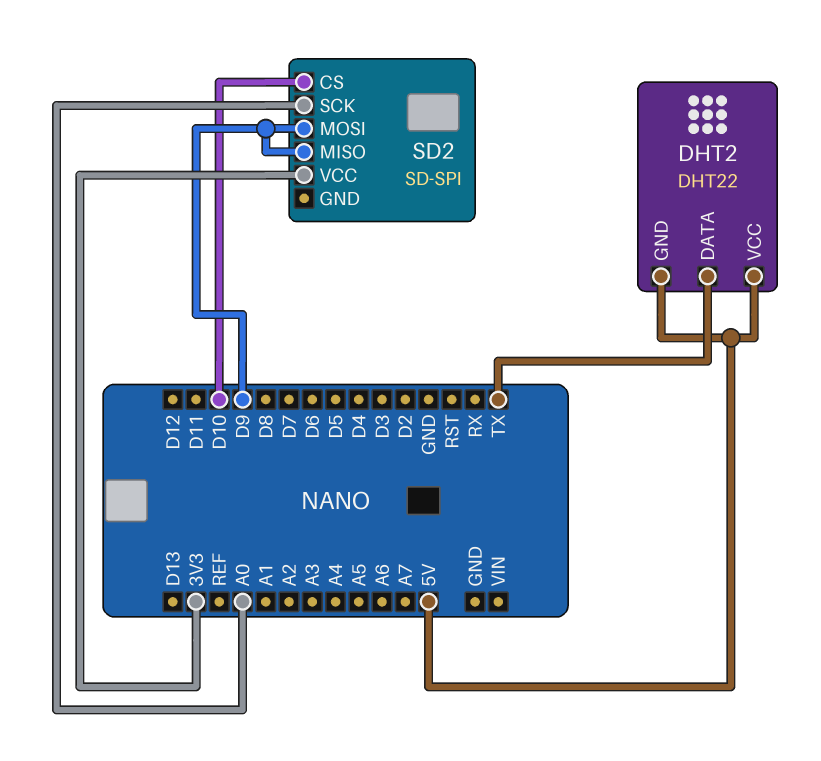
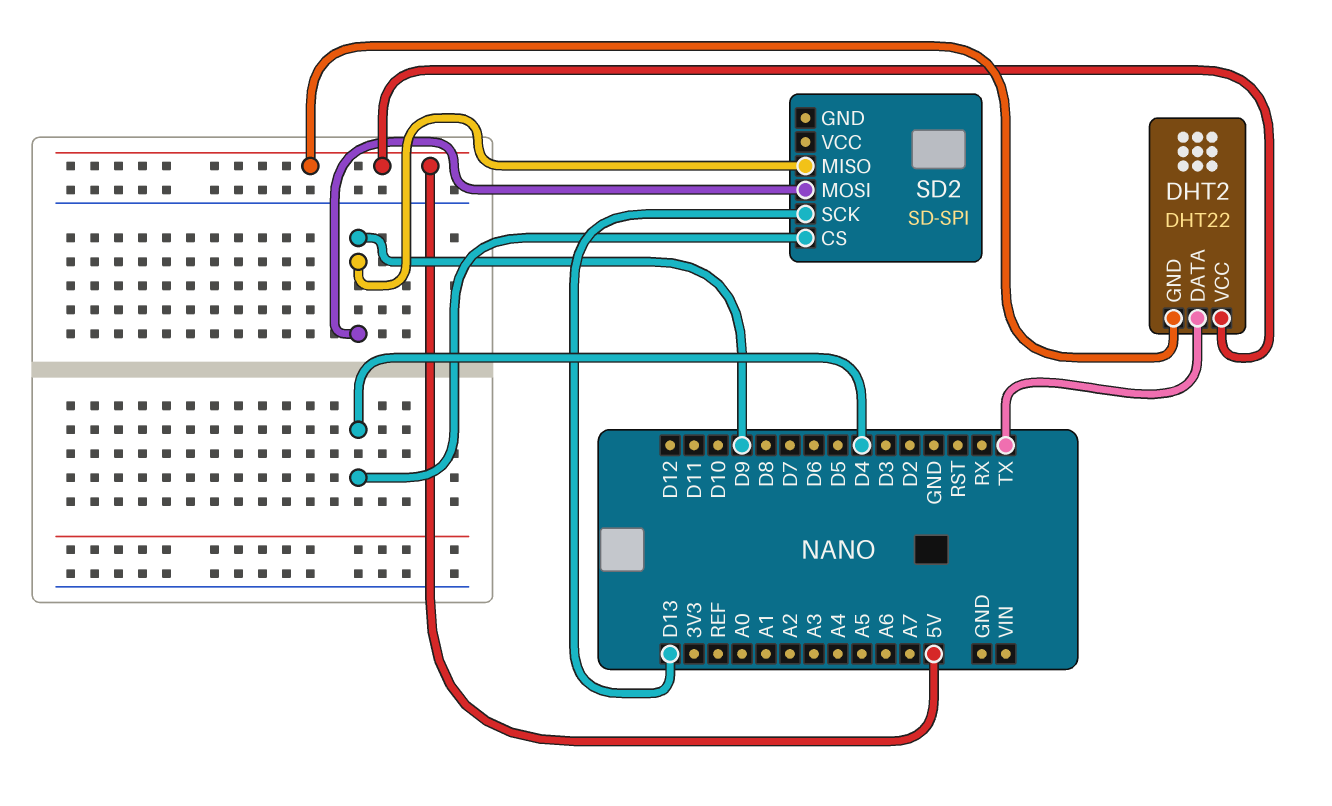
SD2 pin CS: D10 -> D4
SD2 pin SCK: A0 -> D13
SD2 pin VCC: 3V3 -> none

